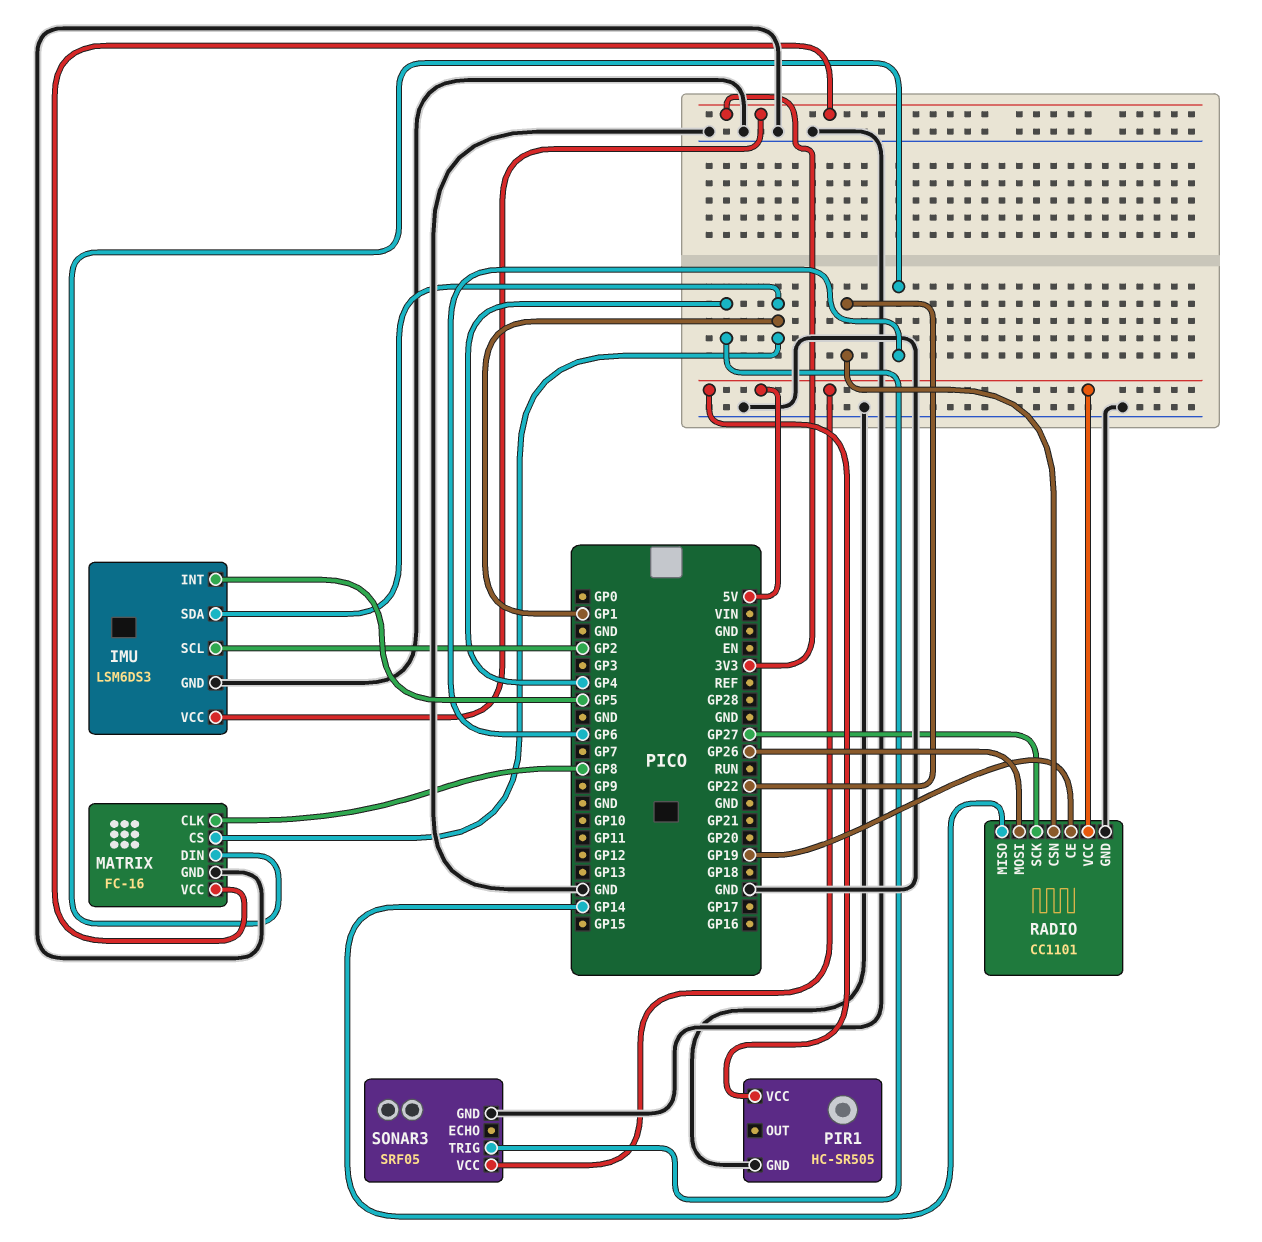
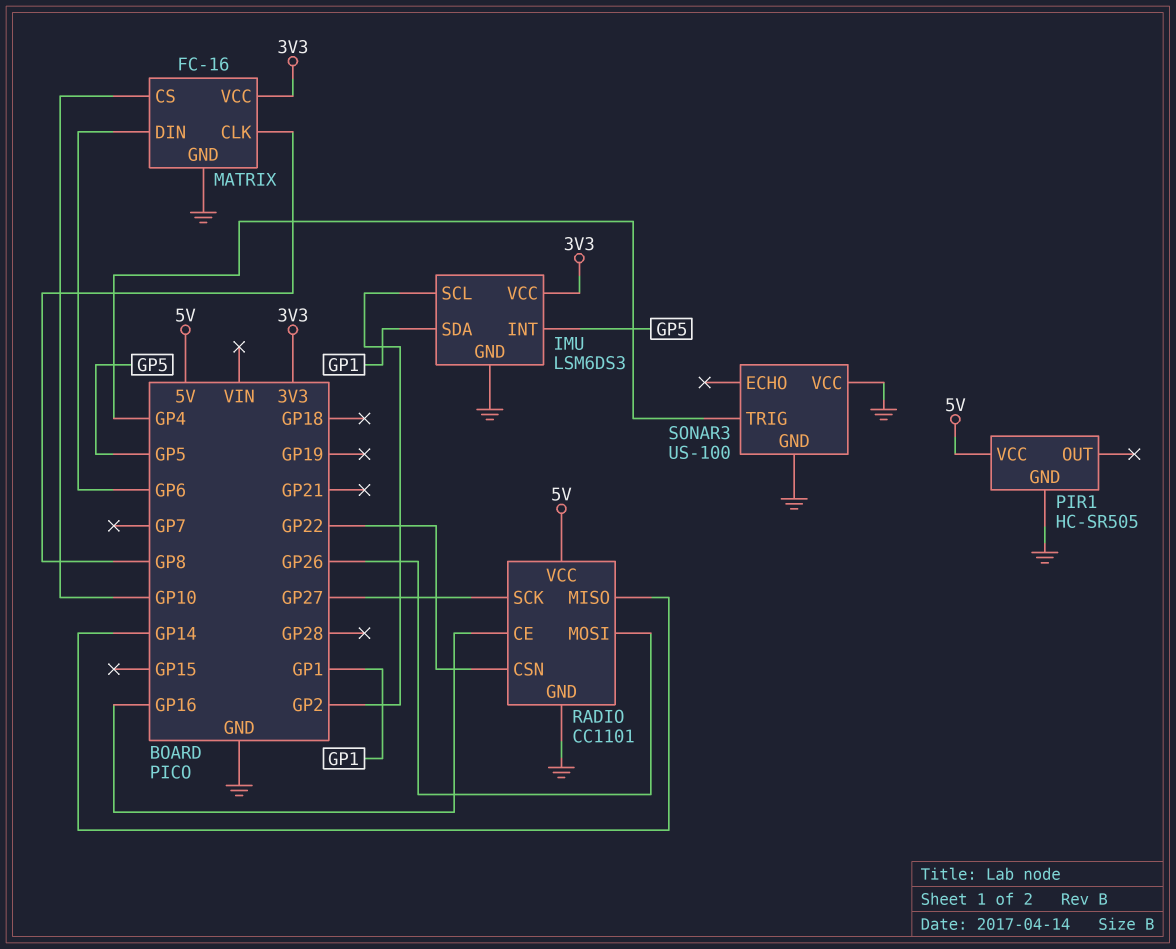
MATRIX pin CS: GP1 -> GP10
RADIO pin CE: GP19 -> GP16
SONAR3: SRF05 -> US-100
SONAR3 pin VCC: 5V -> GND

